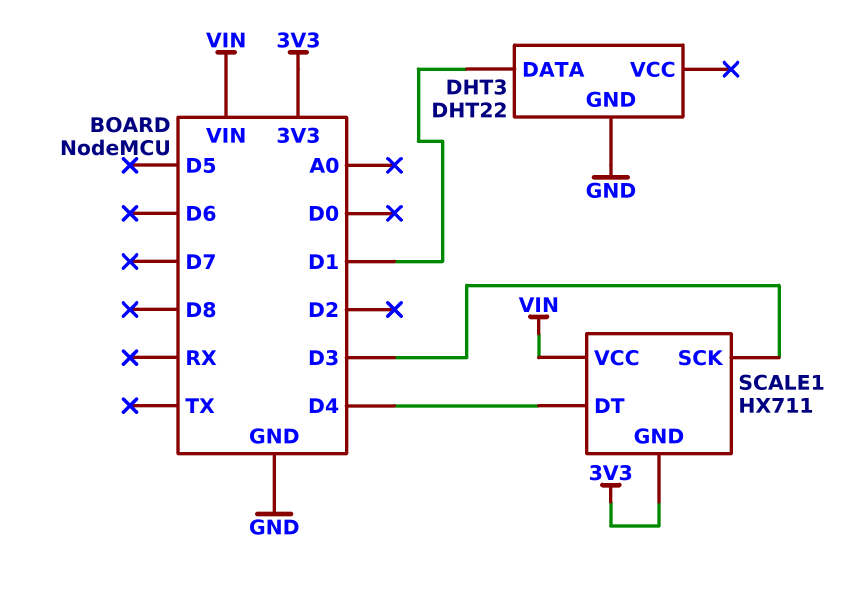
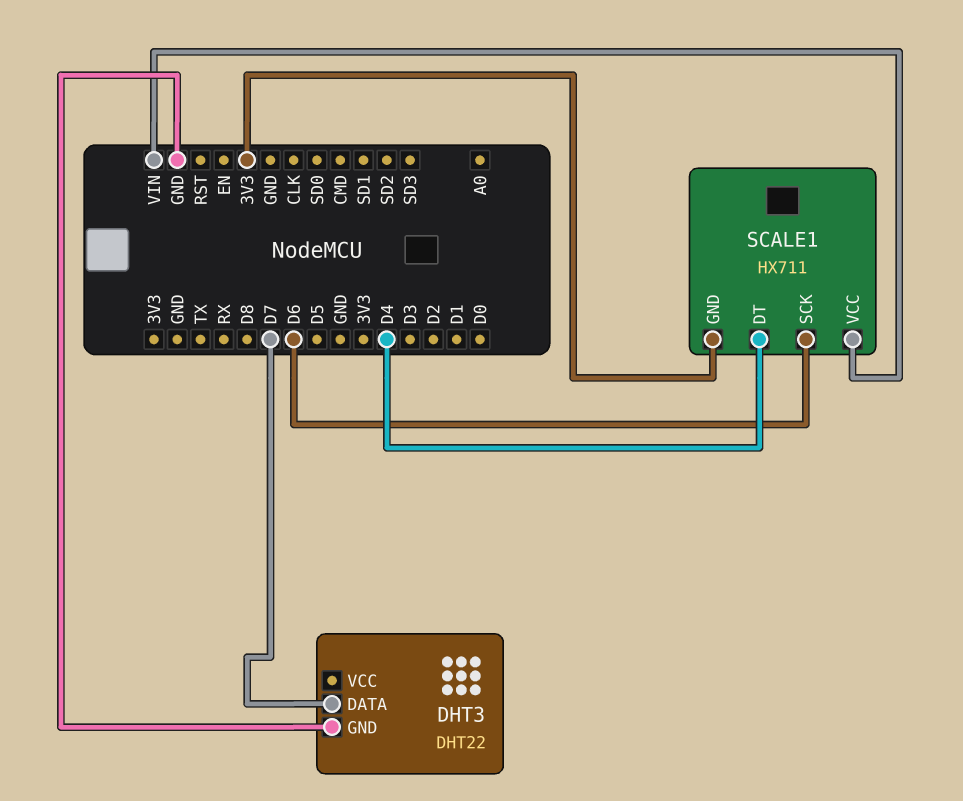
DHT3 pin DATA: D1 -> D7
SCALE1 pin SCK: D3 -> D6

